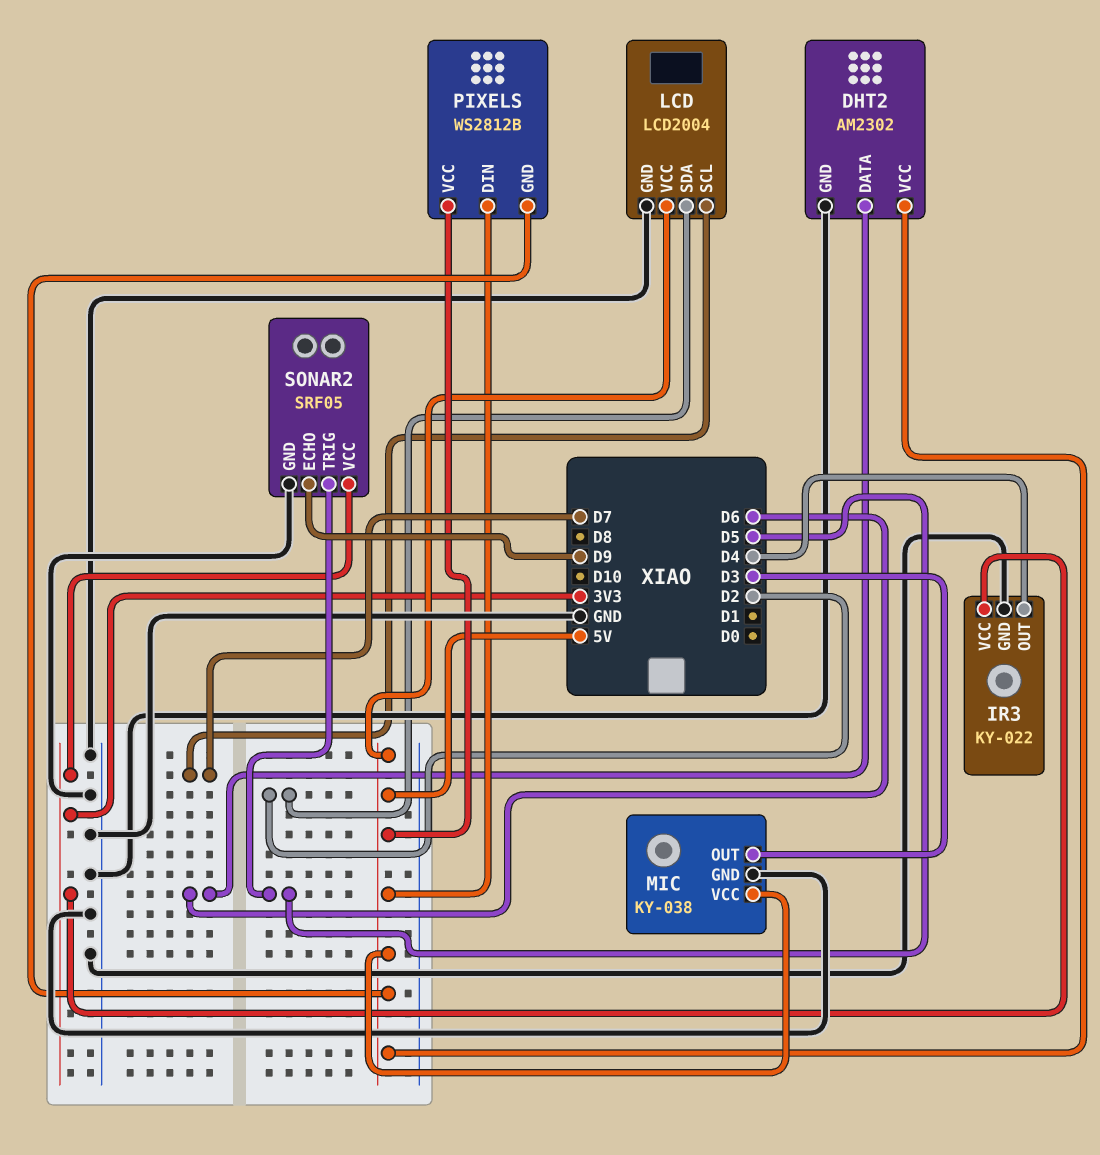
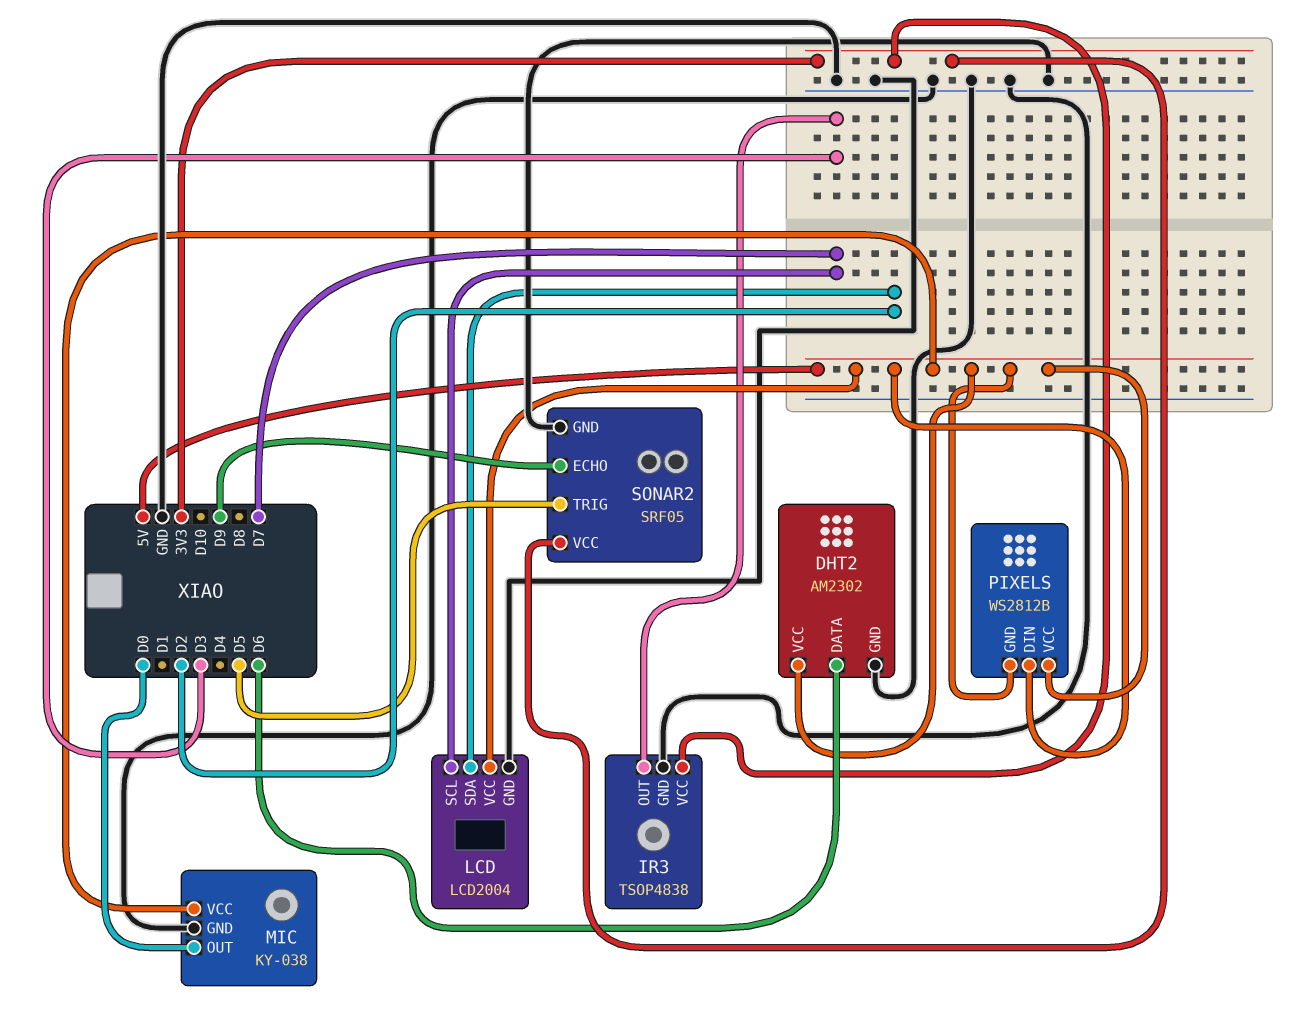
IR3: KY-022 -> TSOP4838
IR3 pin OUT: D4 -> D3
MIC pin OUT: D3 -> D0

